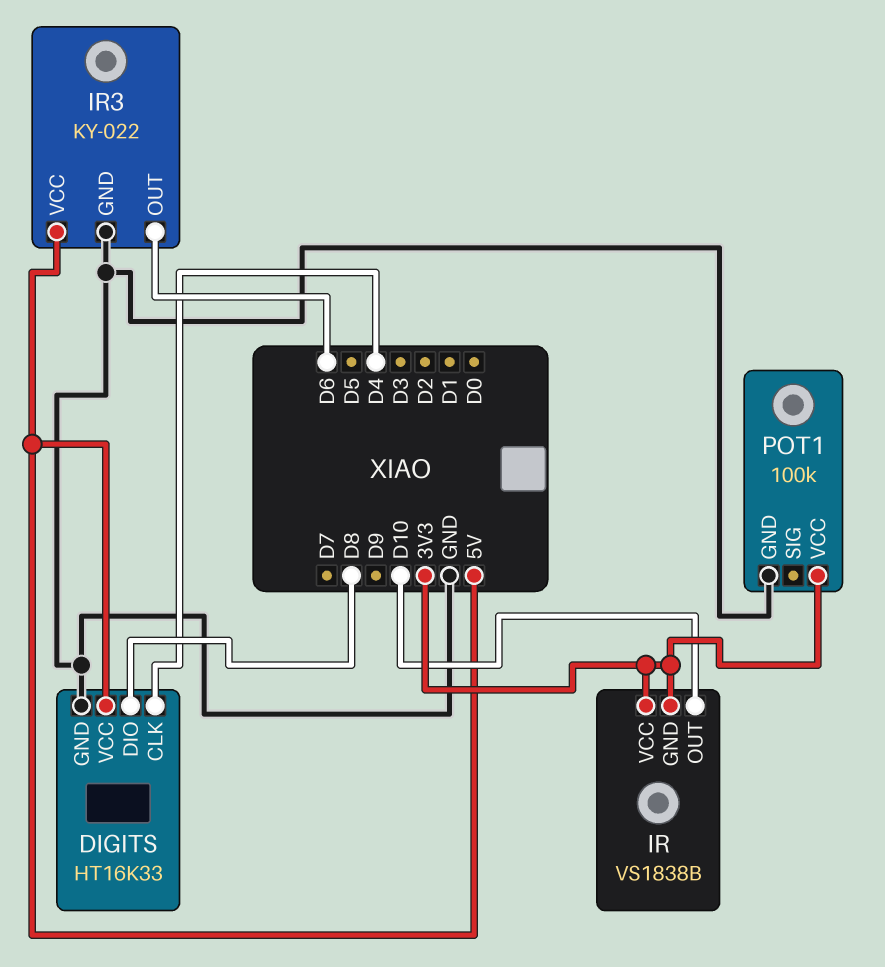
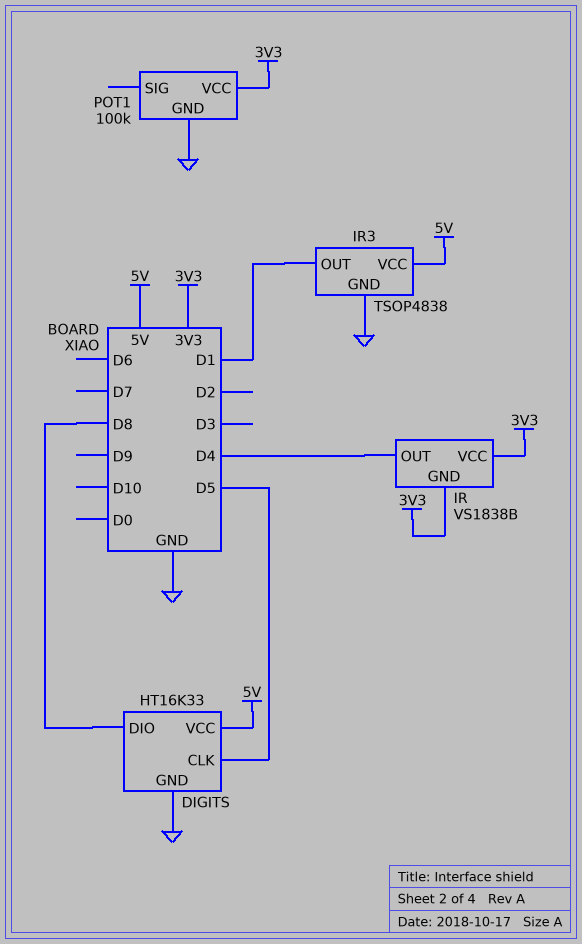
DIGITS pin CLK: D4 -> D5
IR pin OUT: D10 -> D4
IR3: KY-022 -> TSOP4838
IR3 pin OUT: D6 -> D1

